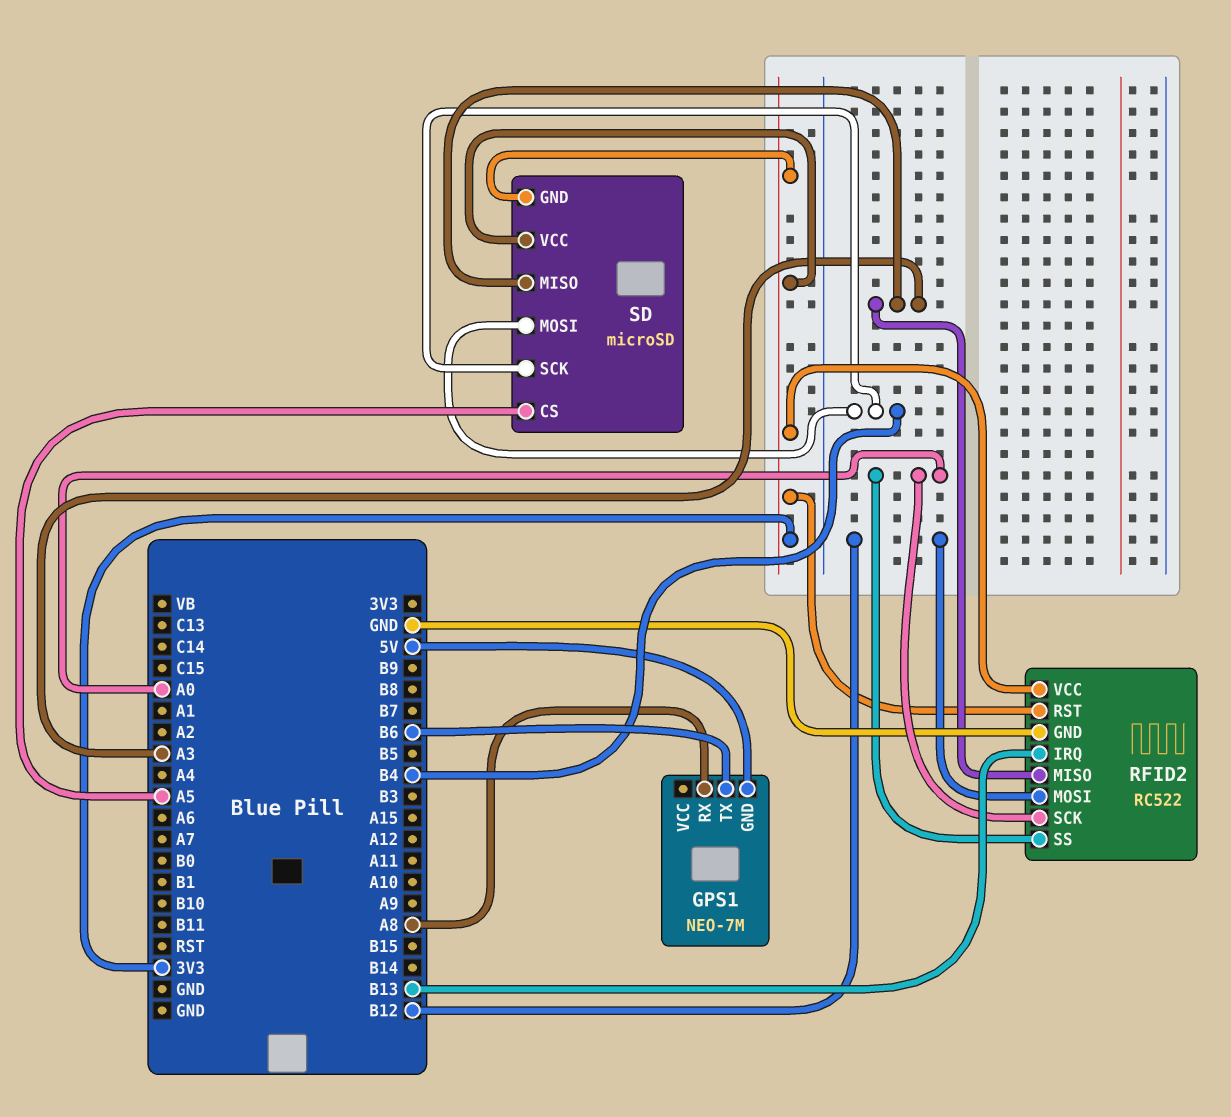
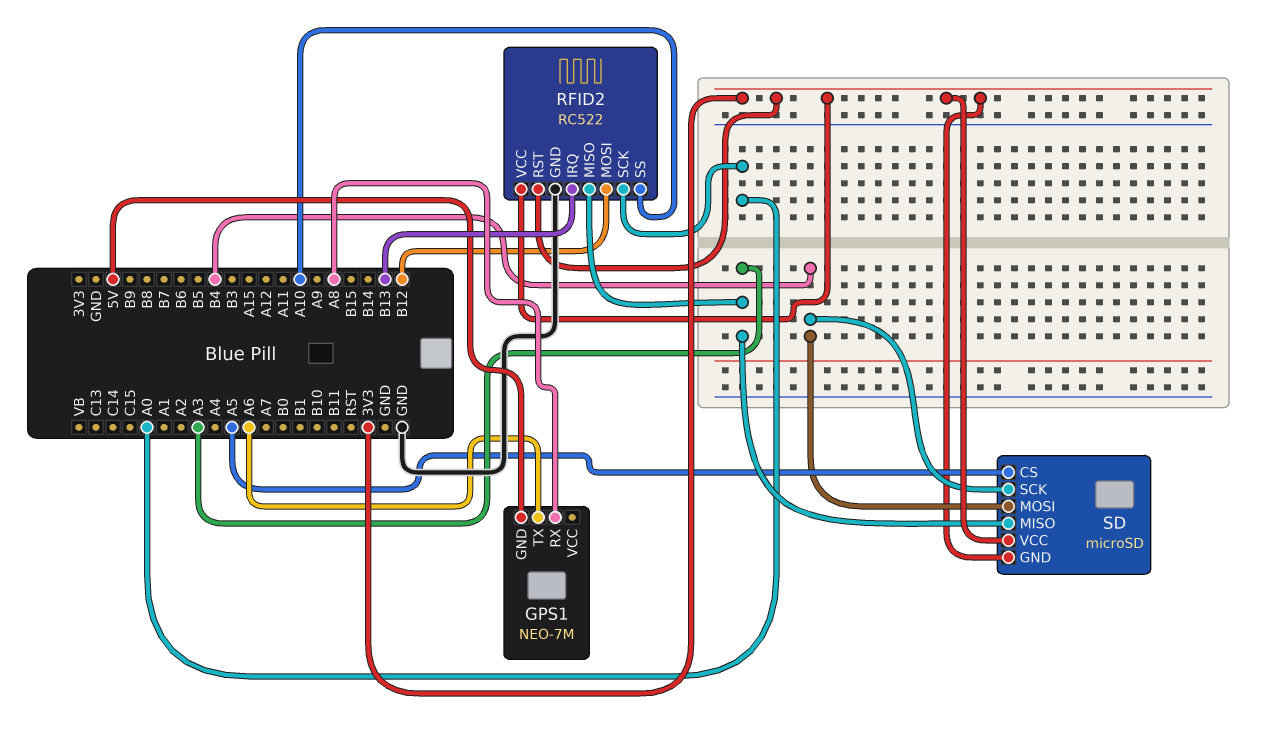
GPS1 pin TX: B6 -> A6
RFID2 pin SS: A0 -> A10

